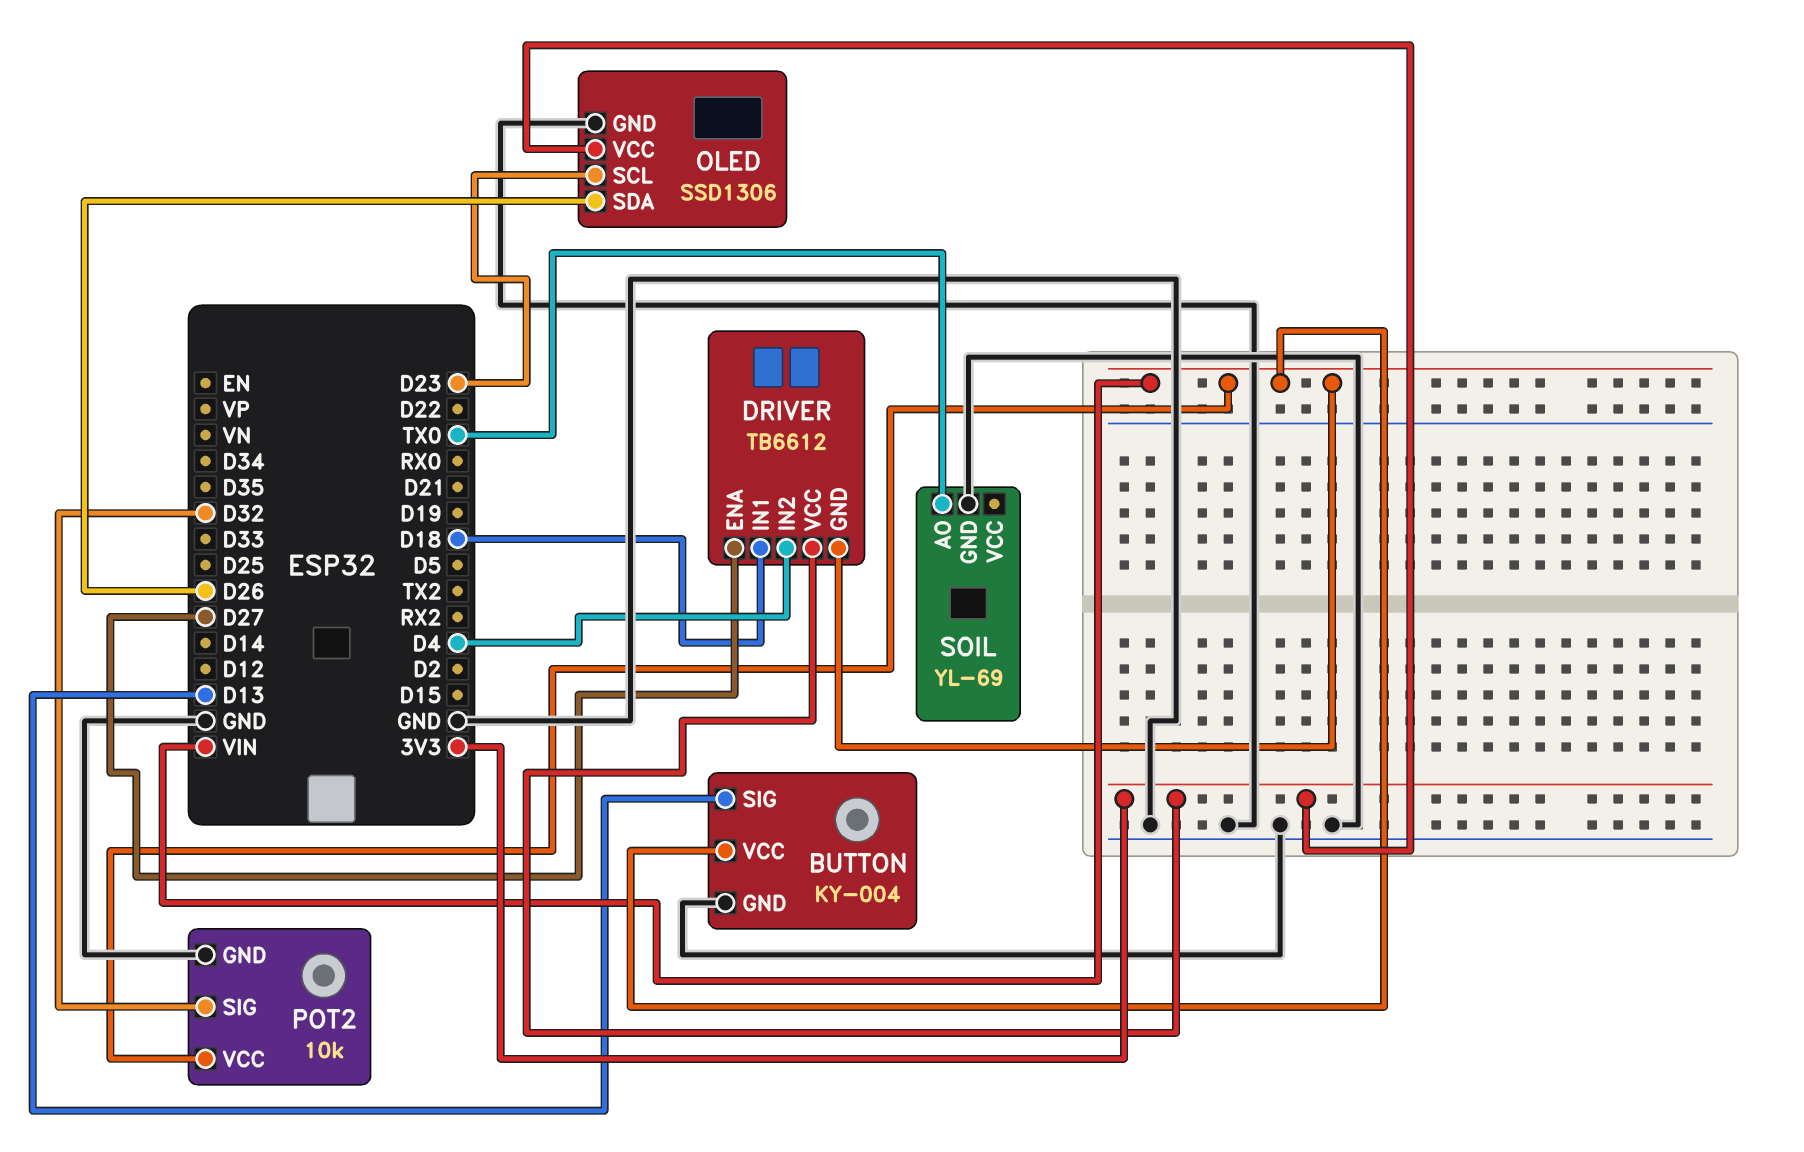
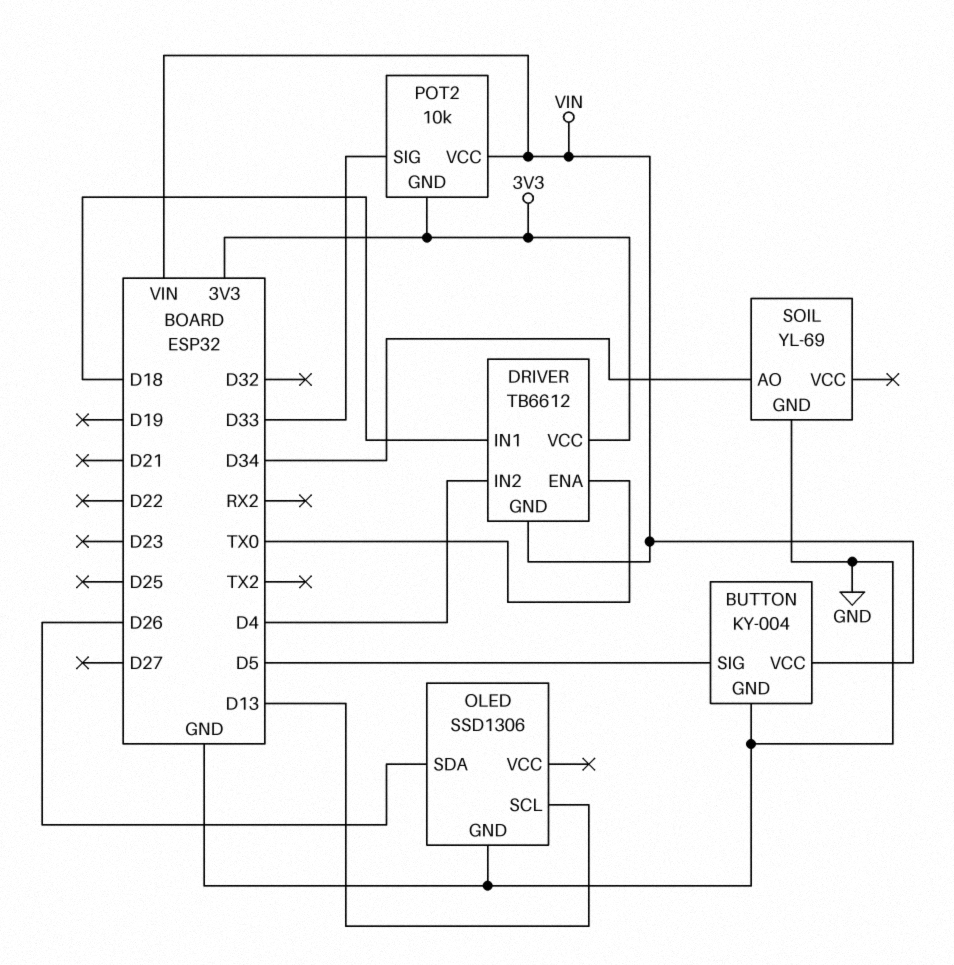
BUTTON pin SIG: D13 -> D5
DRIVER pin ENA: D27 -> TX0
OLED pin SCL: D23 -> D13
OLED pin VCC: 3V3 -> none
POT2 pin GND: GND -> 3V3
POT2 pin SIG: D32 -> D33
SOIL pin AO: TX0 -> D34

